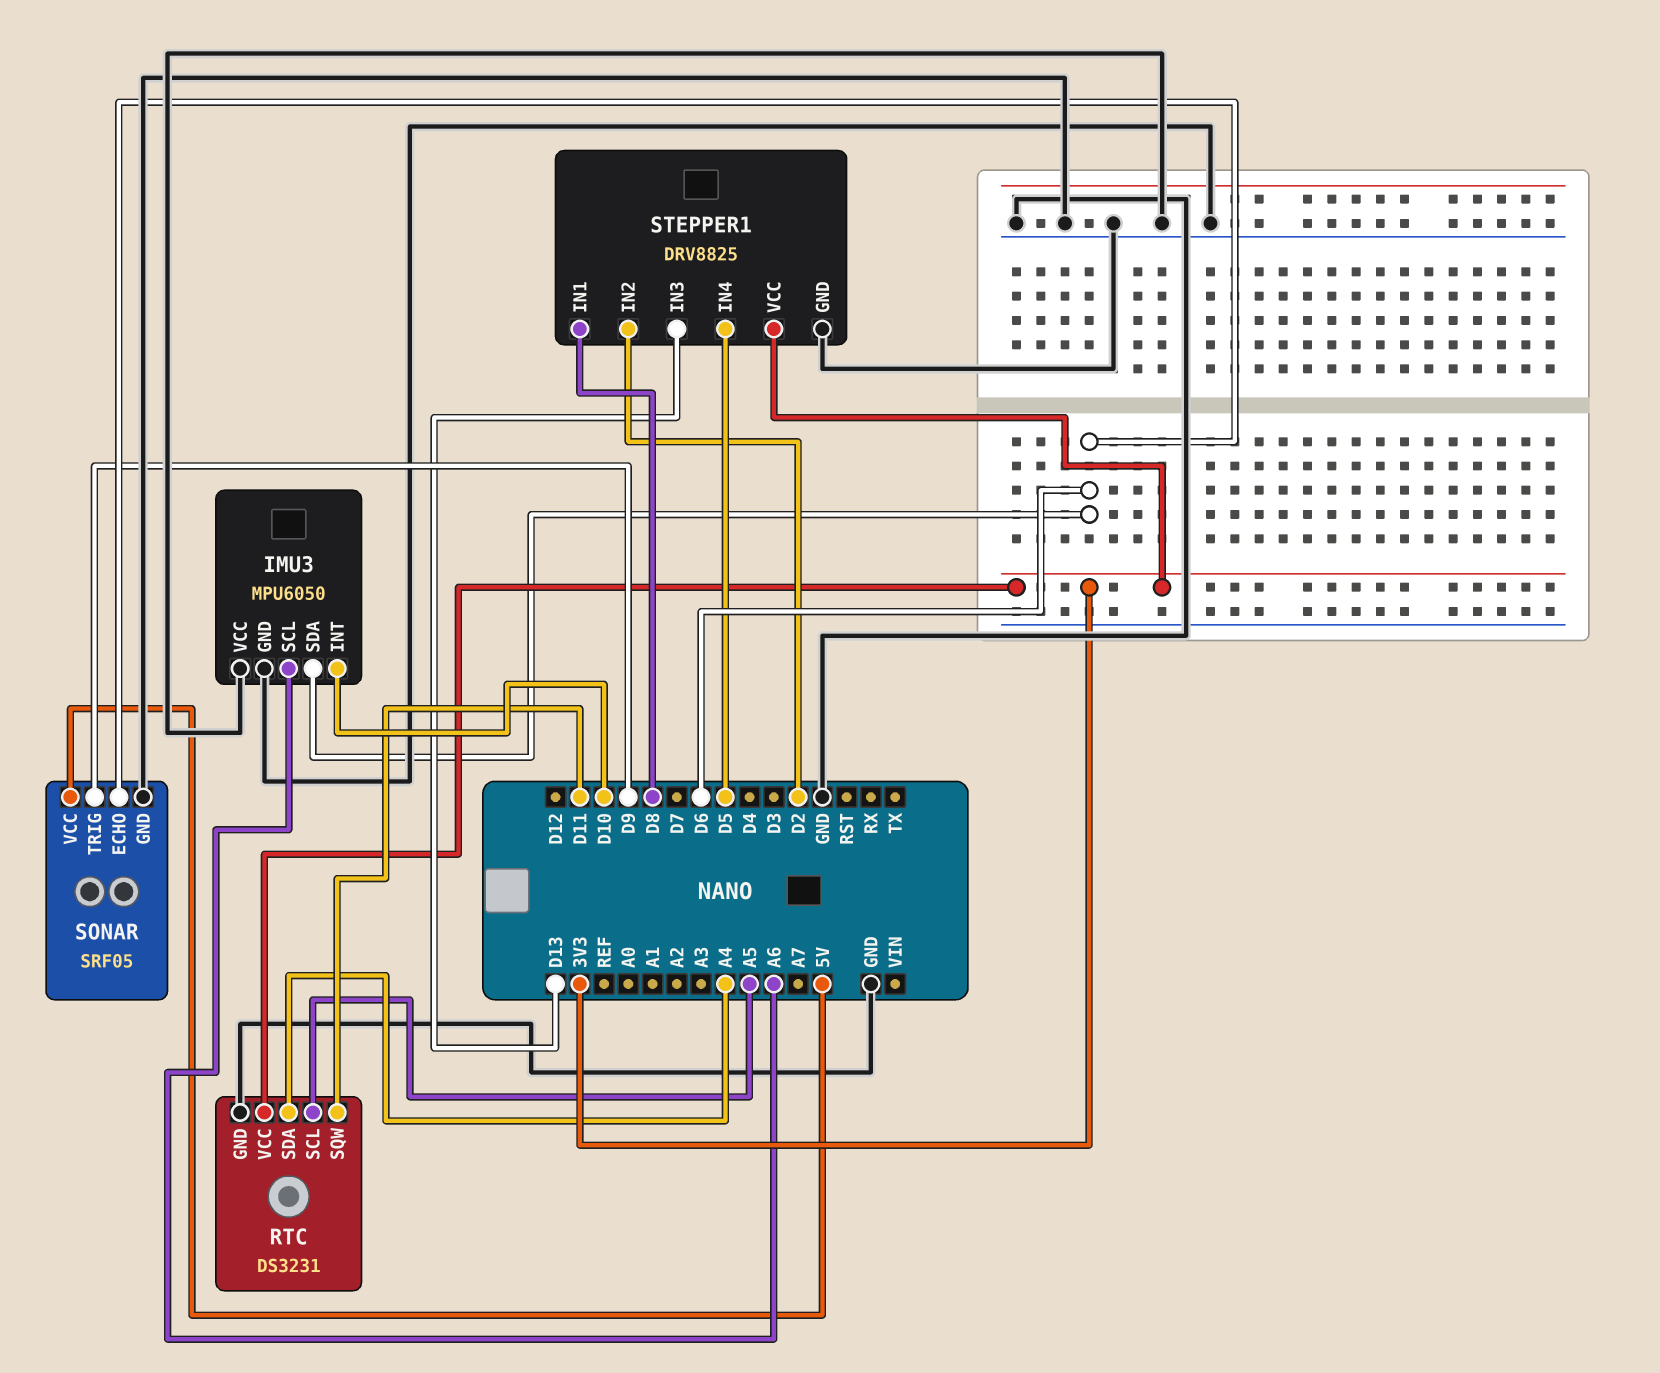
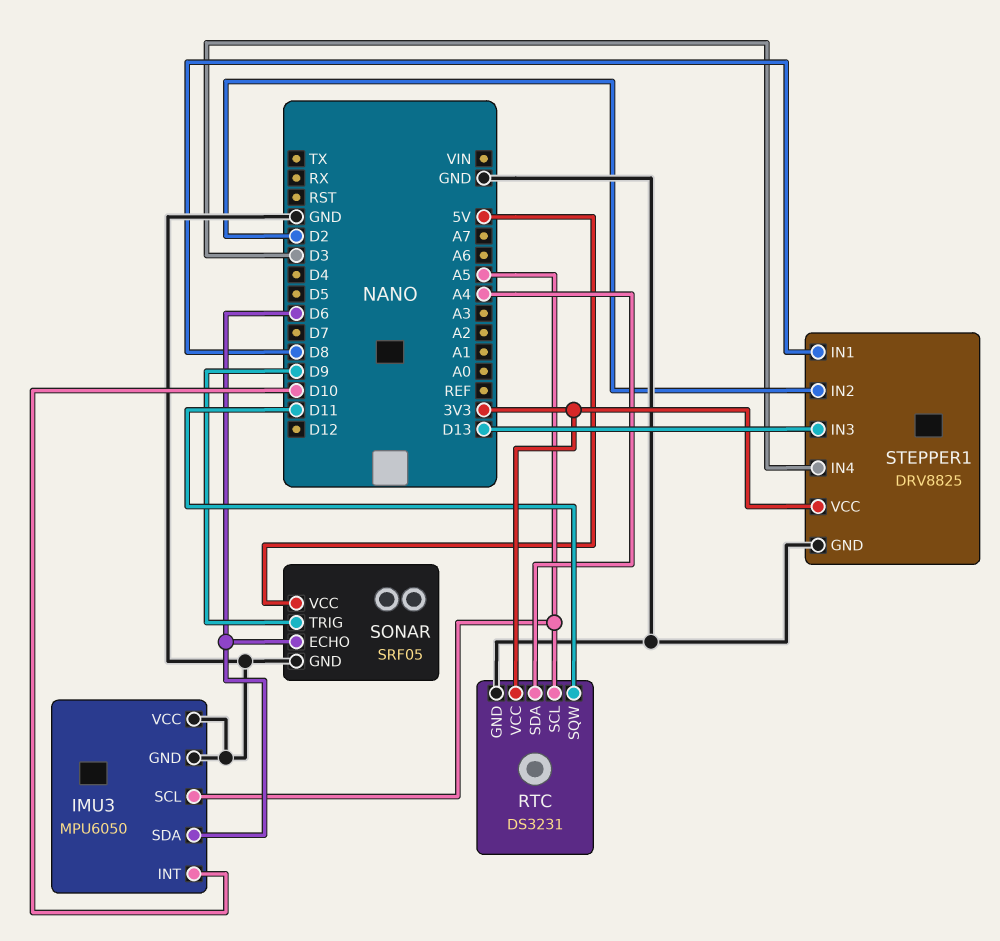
IMU3 pin SCL: A6 -> A5
STEPPER1 pin IN4: D5 -> D3

